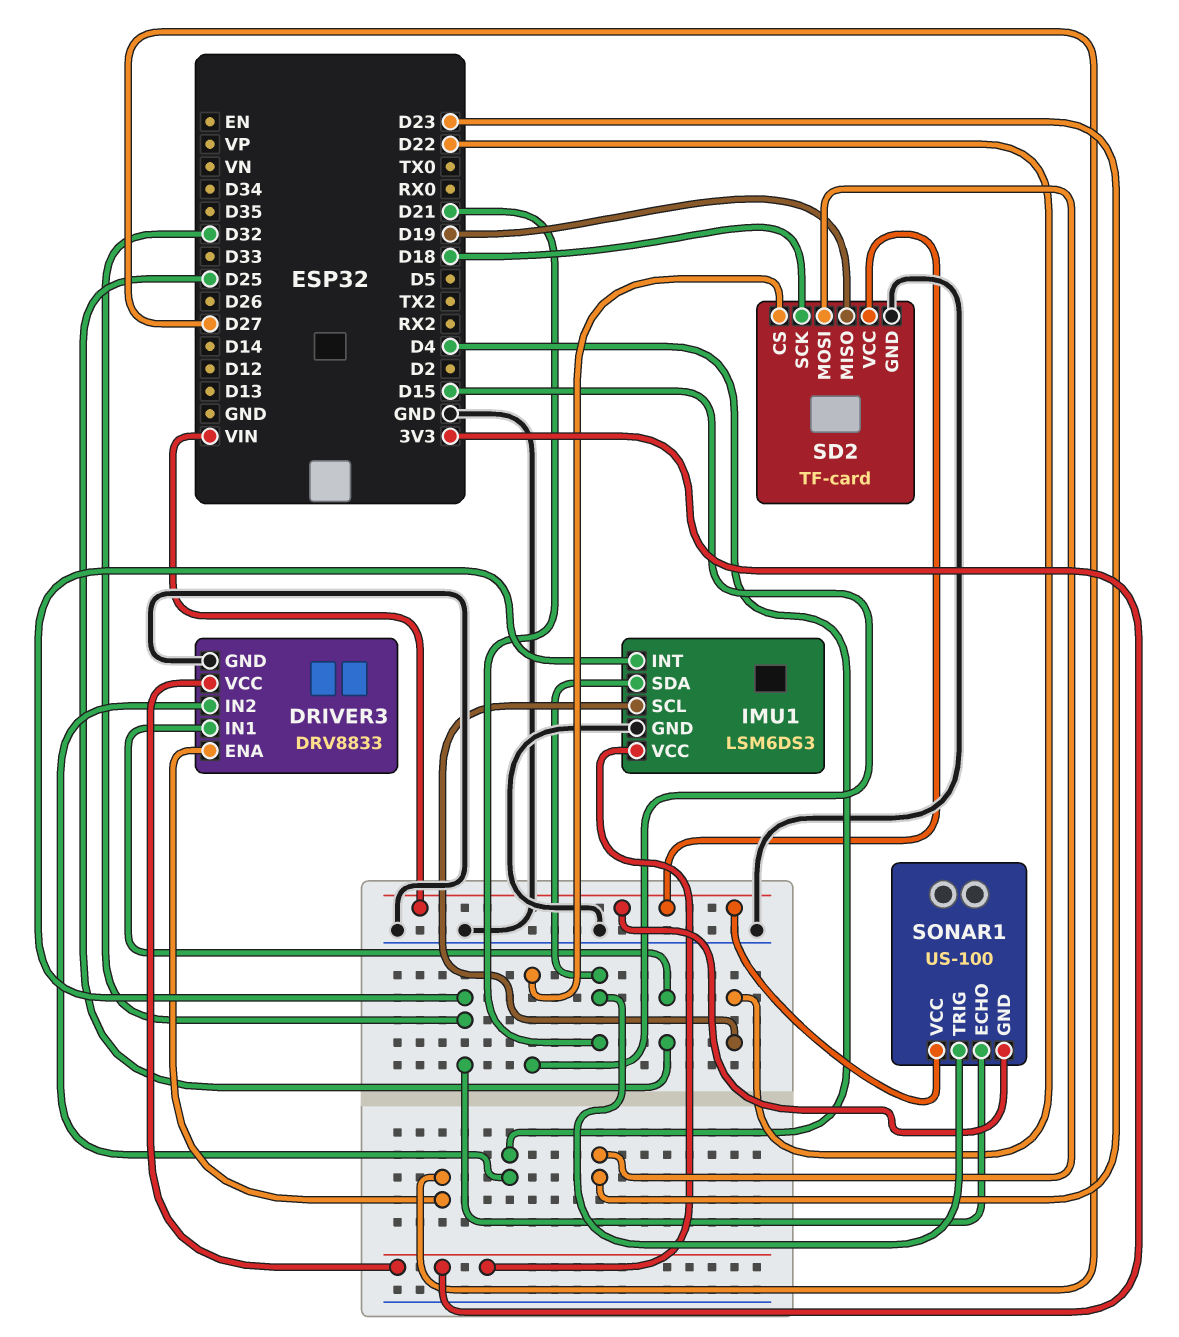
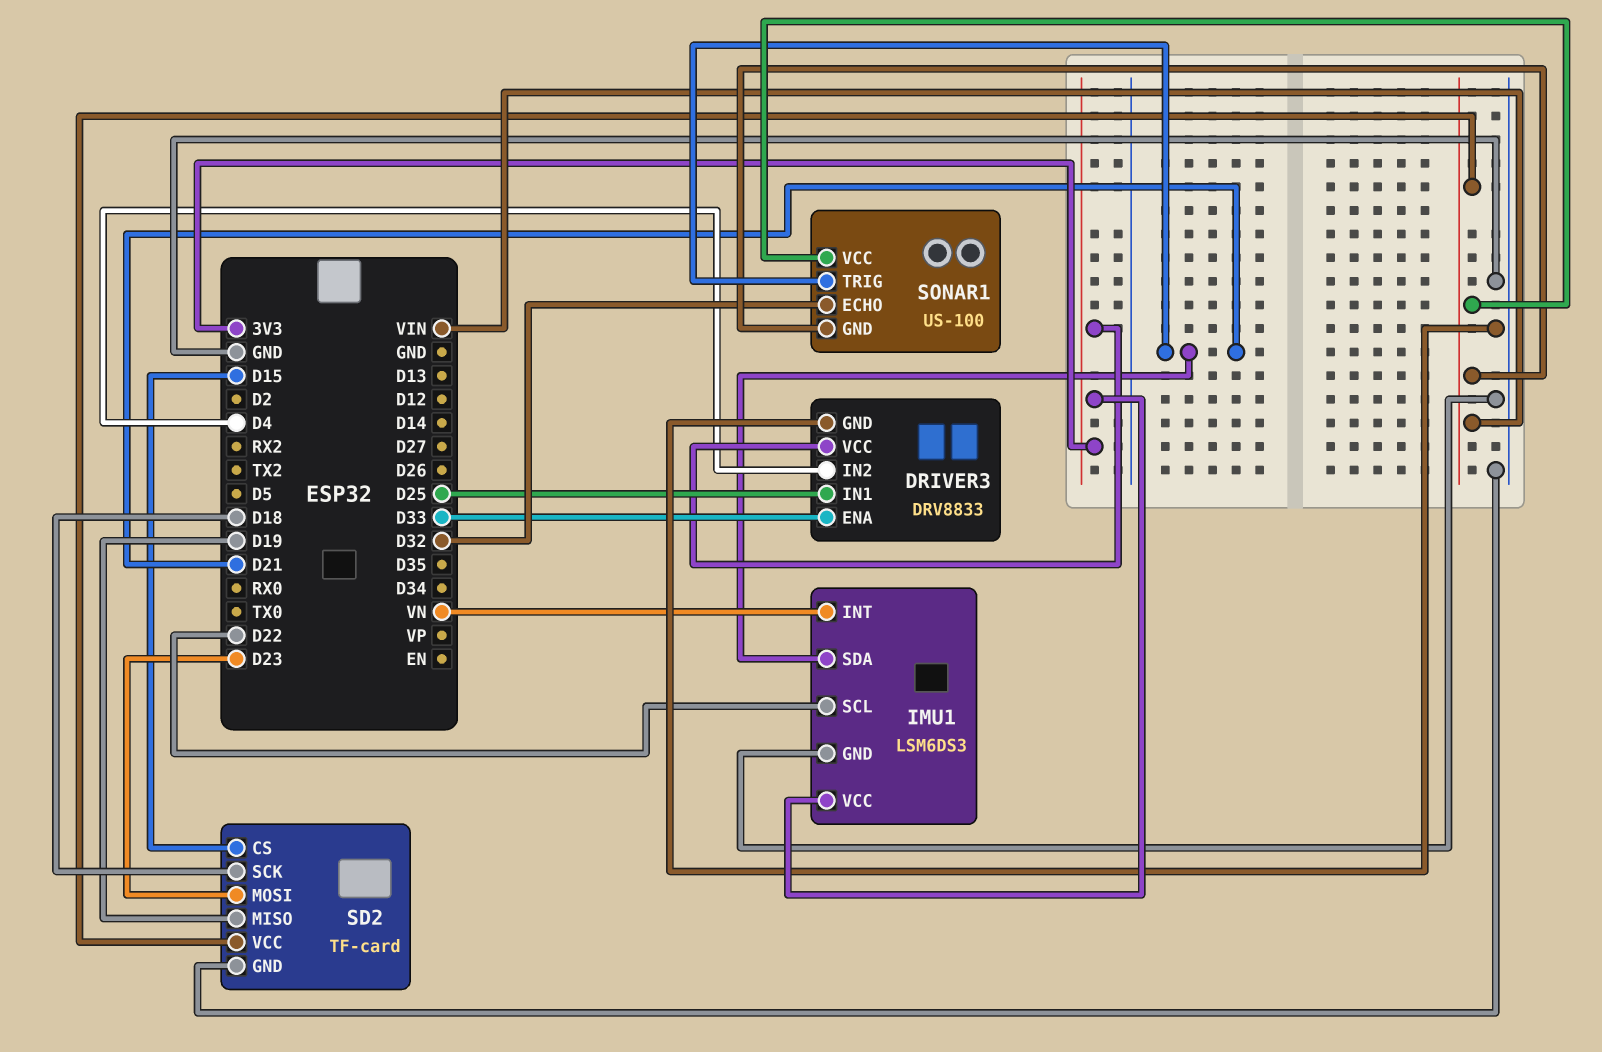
DRIVER3 pin ENA: D27 -> D33
IMU1 pin INT: D32 -> VN

